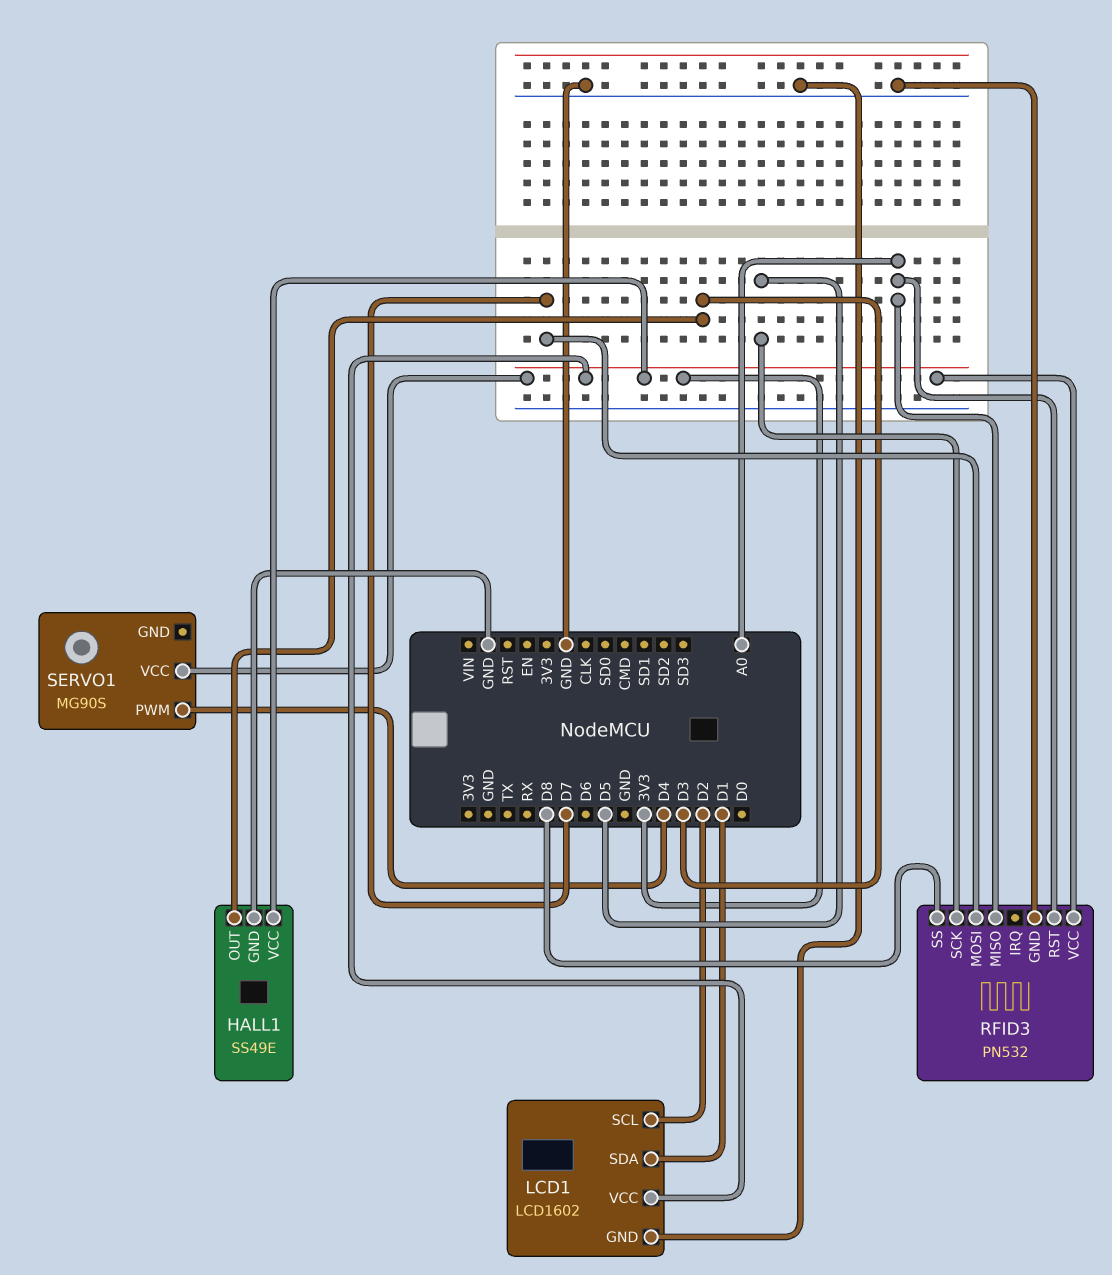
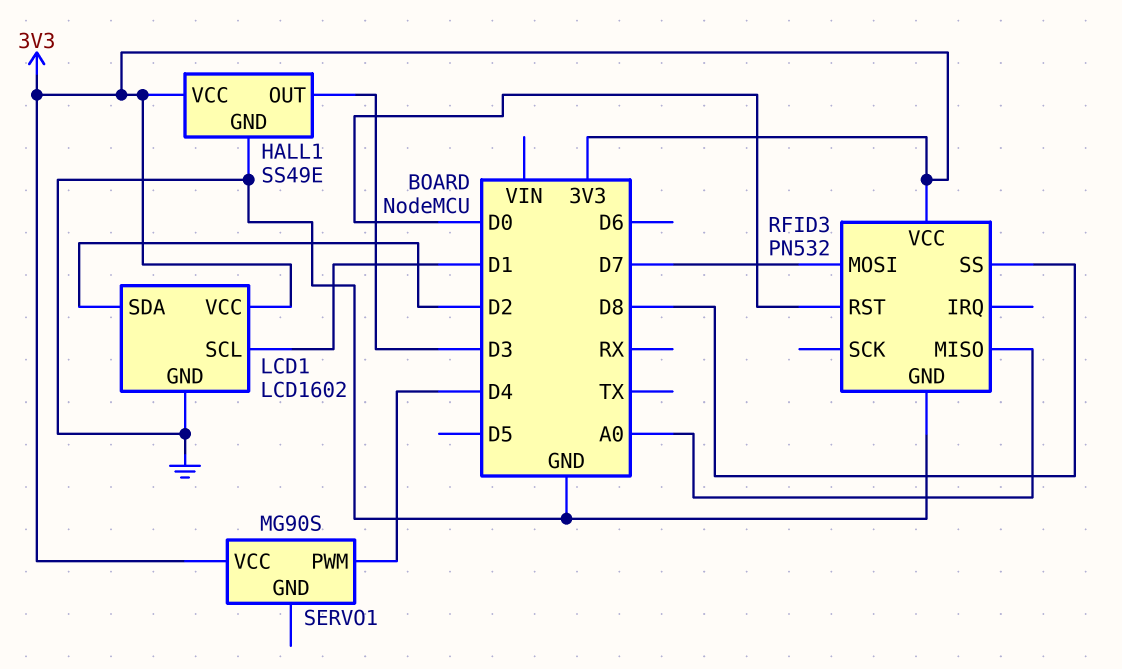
LCD1 pin SCL: D2 -> D1
LCD1 pin SDA: D1 -> D2
RFID3 pin RST: A0 -> D0
RFID3 pin SCK: D5 -> none

